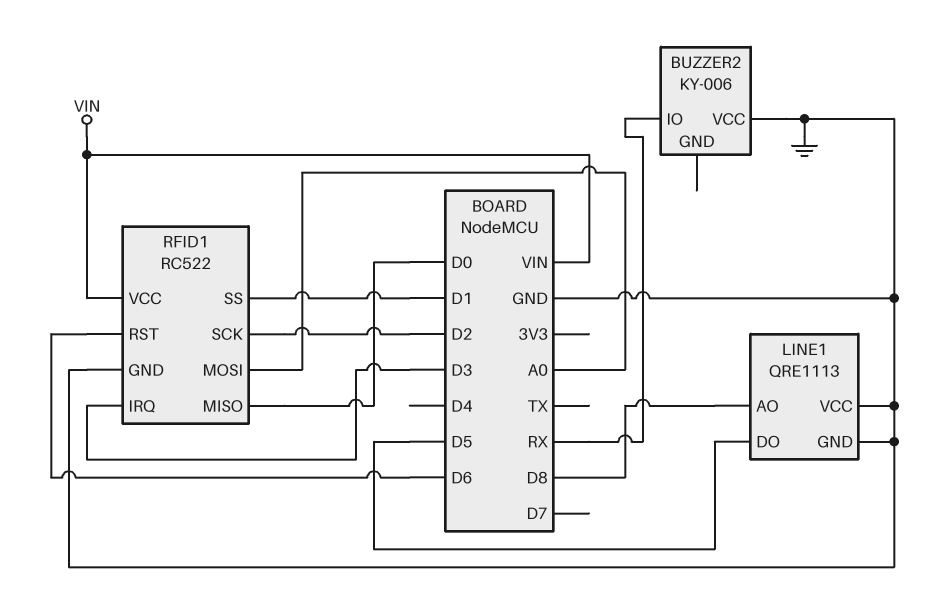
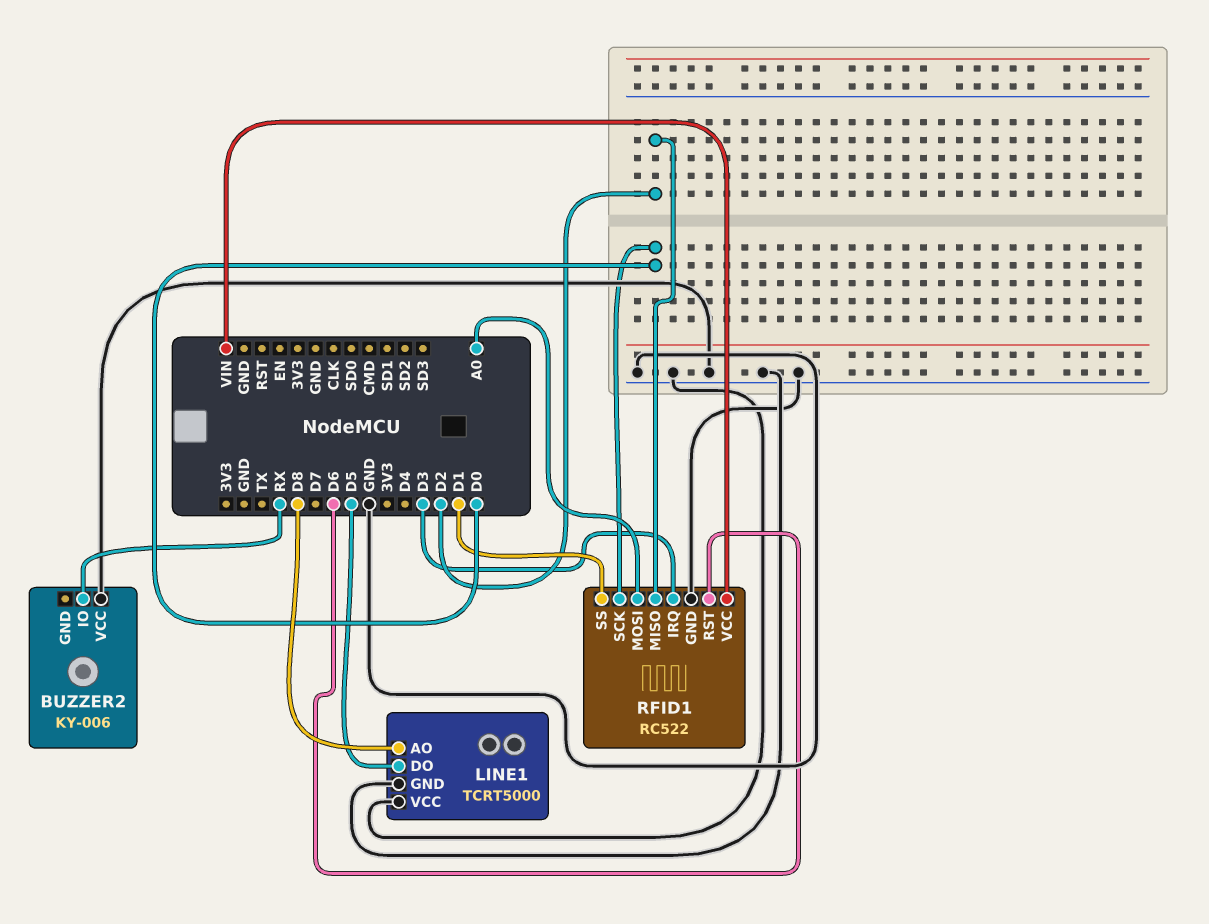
LINE1: QRE1113 -> TCRT5000
RFID1 pin MISO: D0 -> D2
RFID1 pin SCK: D2 -> D0

